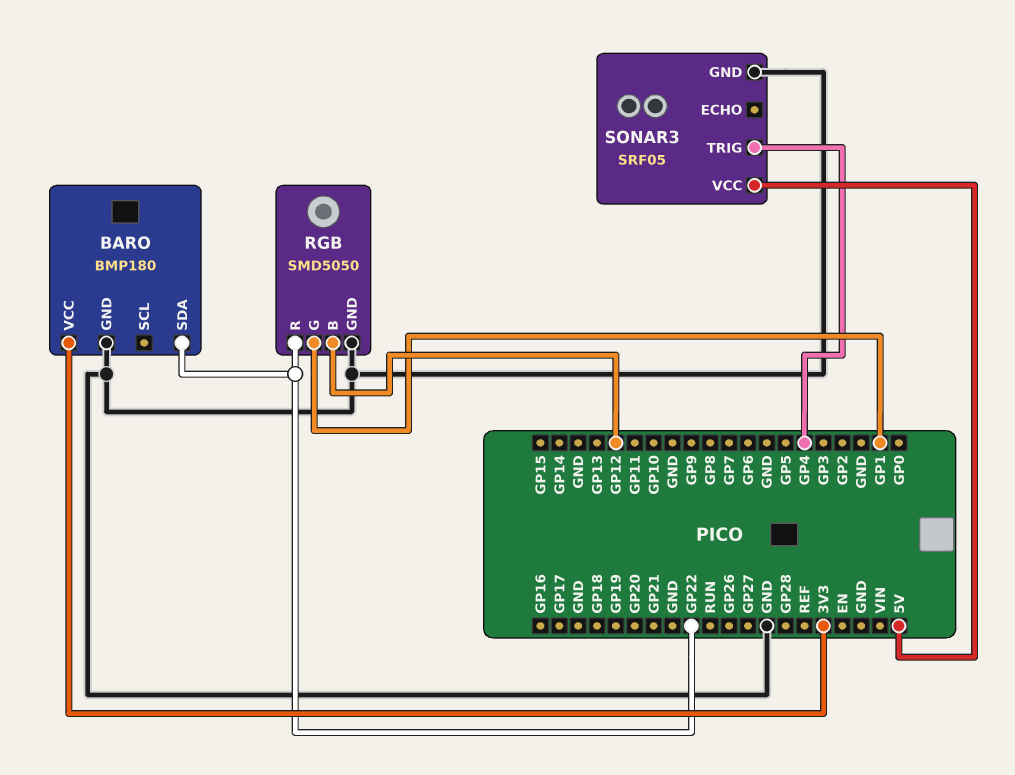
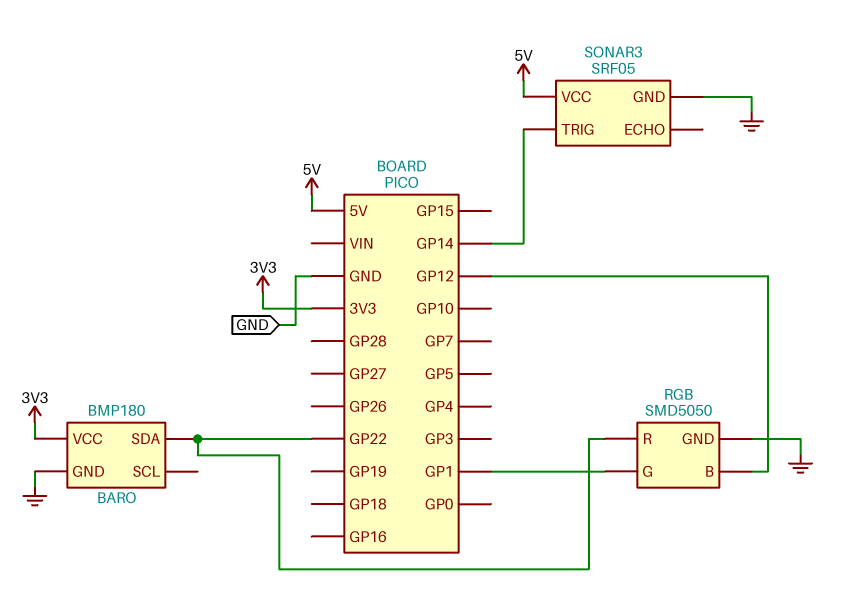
SONAR3 pin TRIG: GP4 -> GP14

